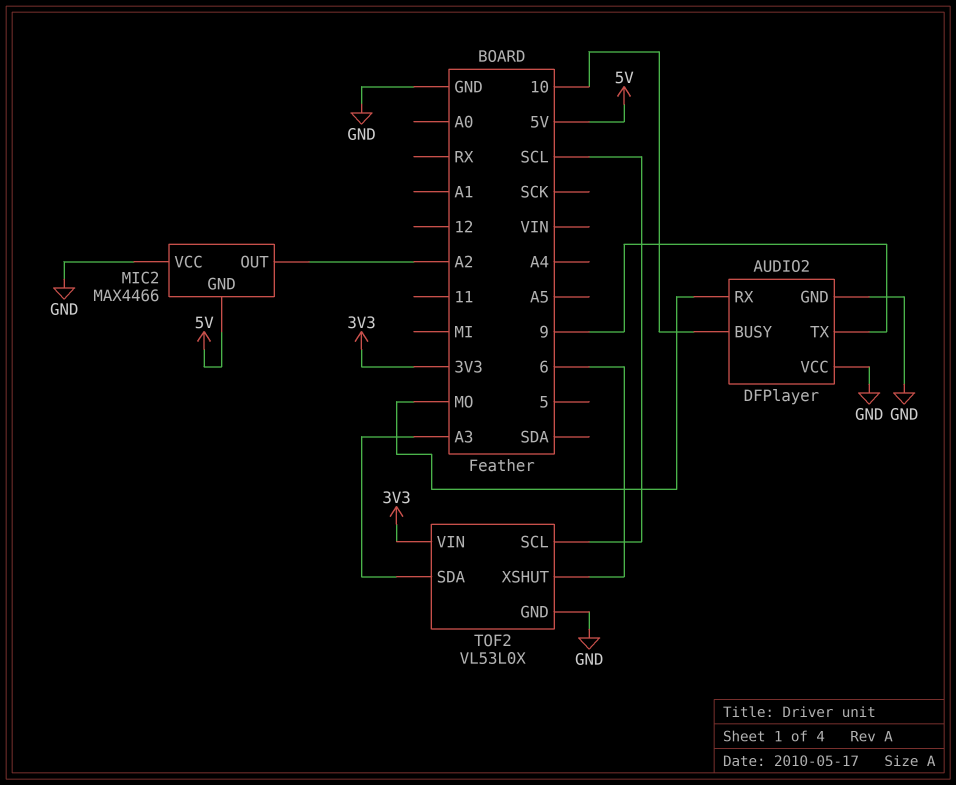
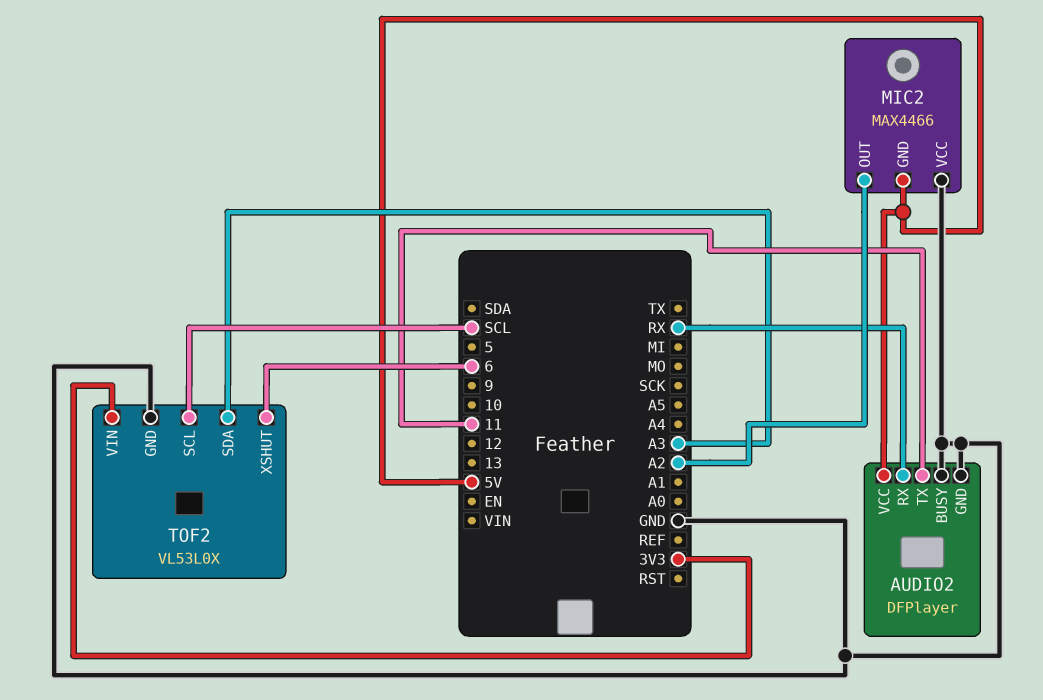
AUDIO2 pin BUSY: 10 -> GND
AUDIO2 pin RX: MO -> RX
AUDIO2 pin TX: 9 -> 11
AUDIO2 pin VCC: GND -> 5V

